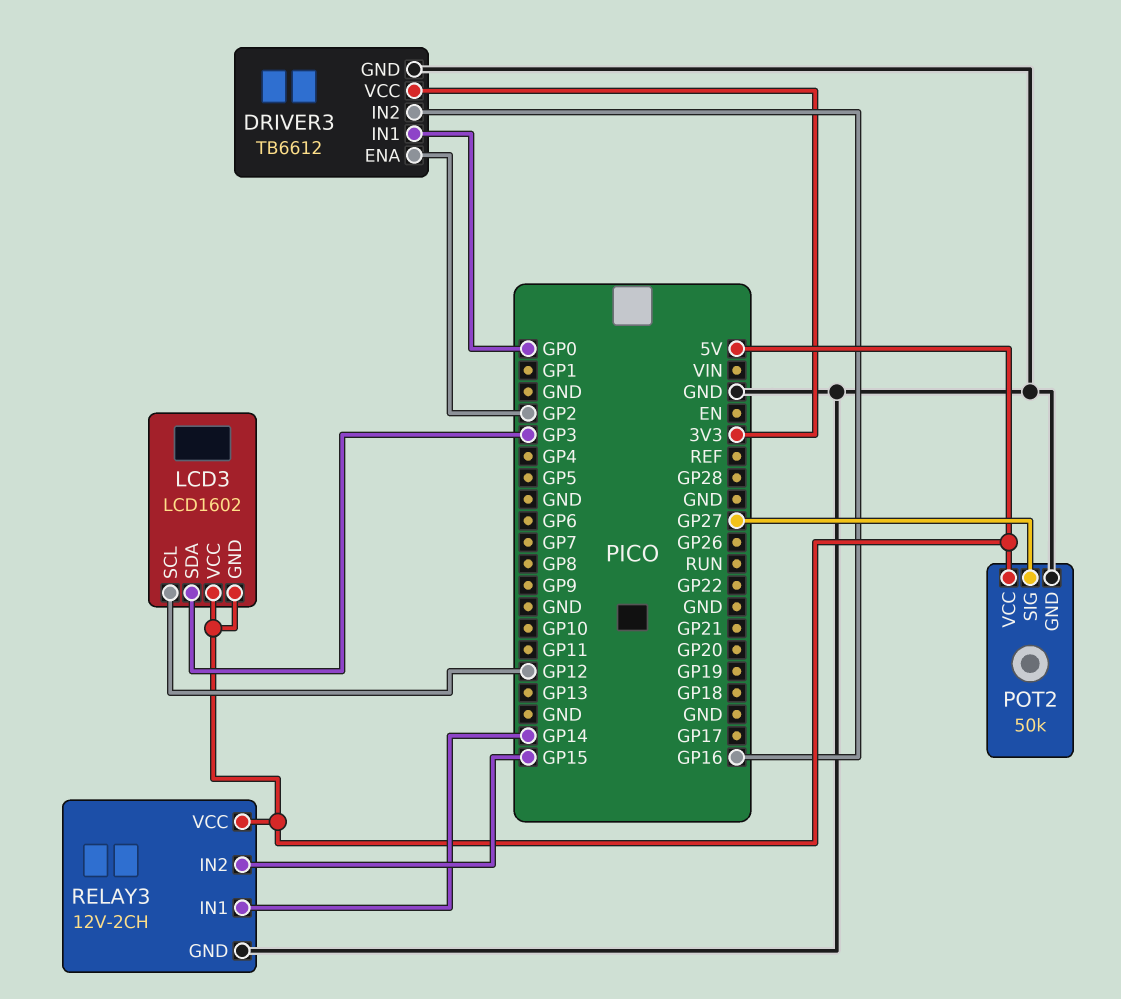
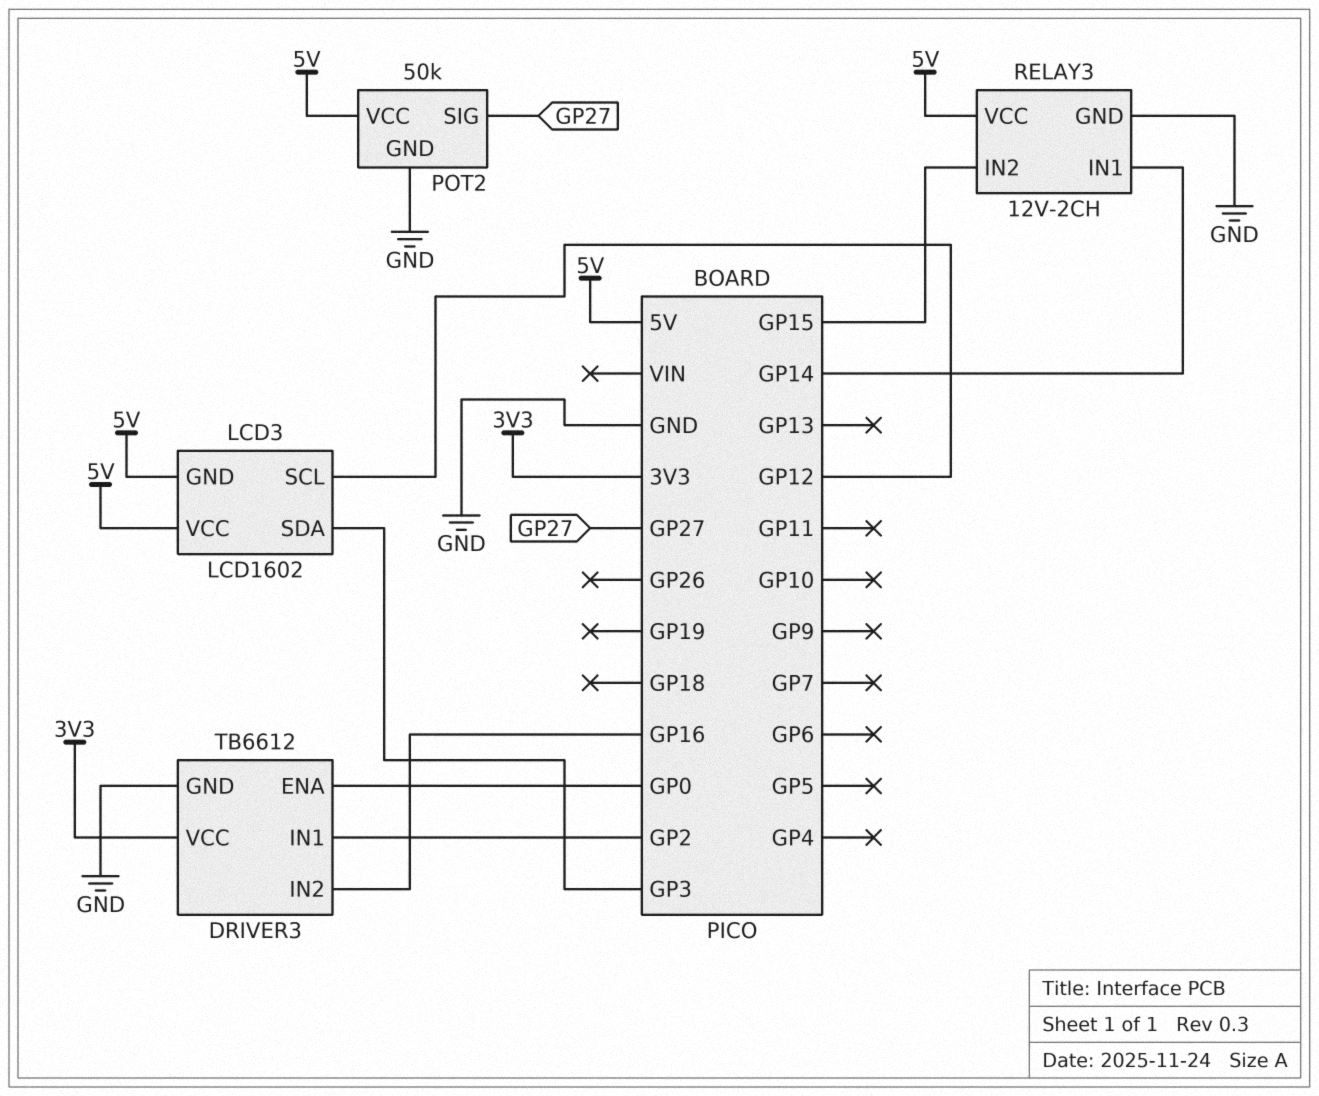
DRIVER3 pin ENA: GP2 -> GP0
DRIVER3 pin IN1: GP0 -> GP2

